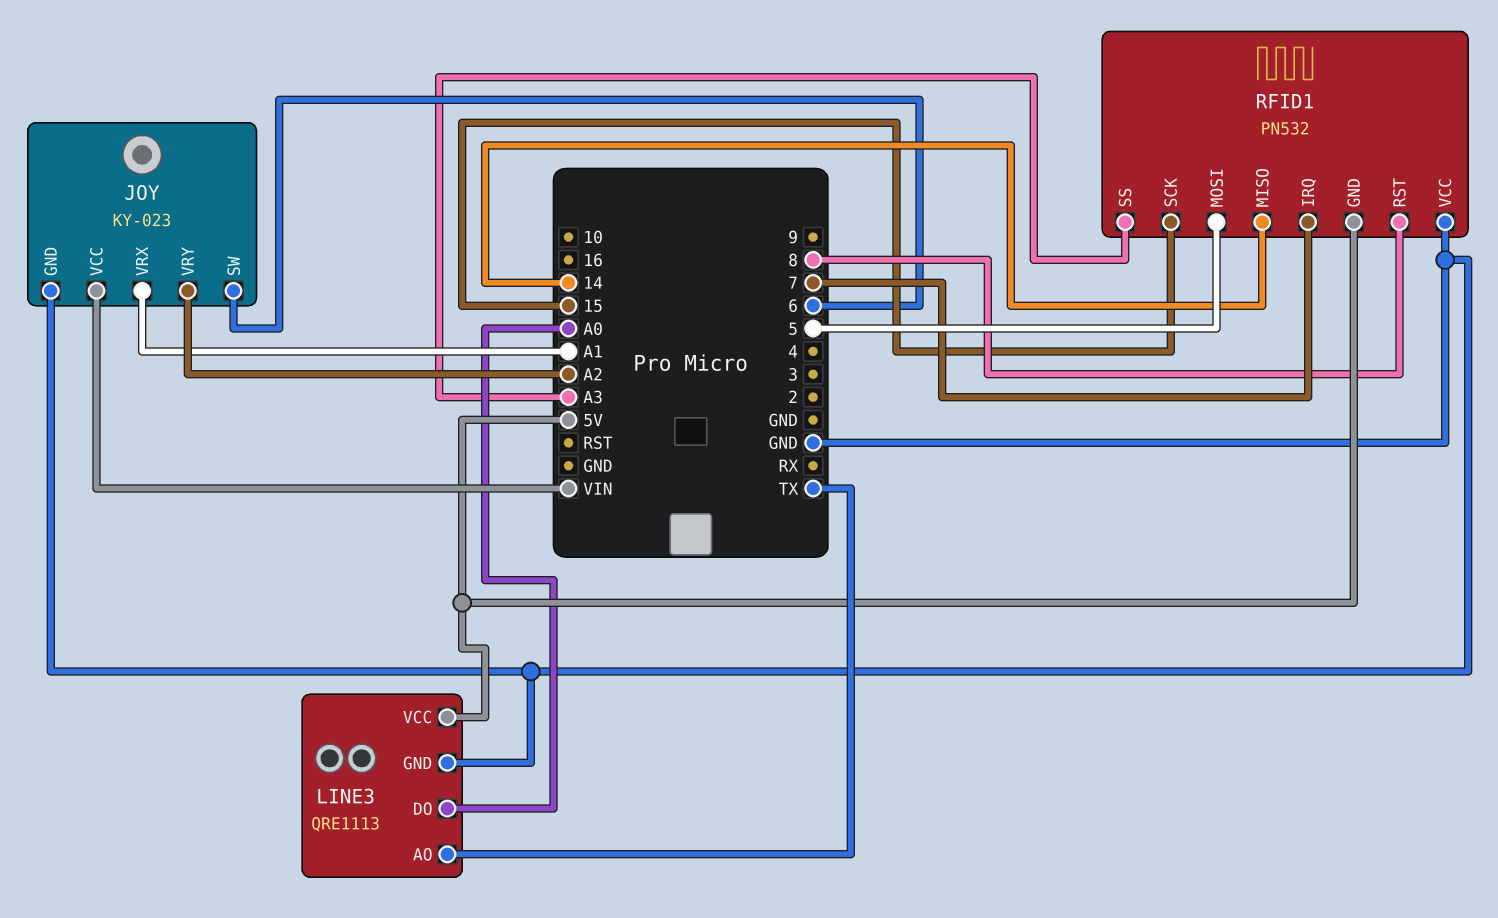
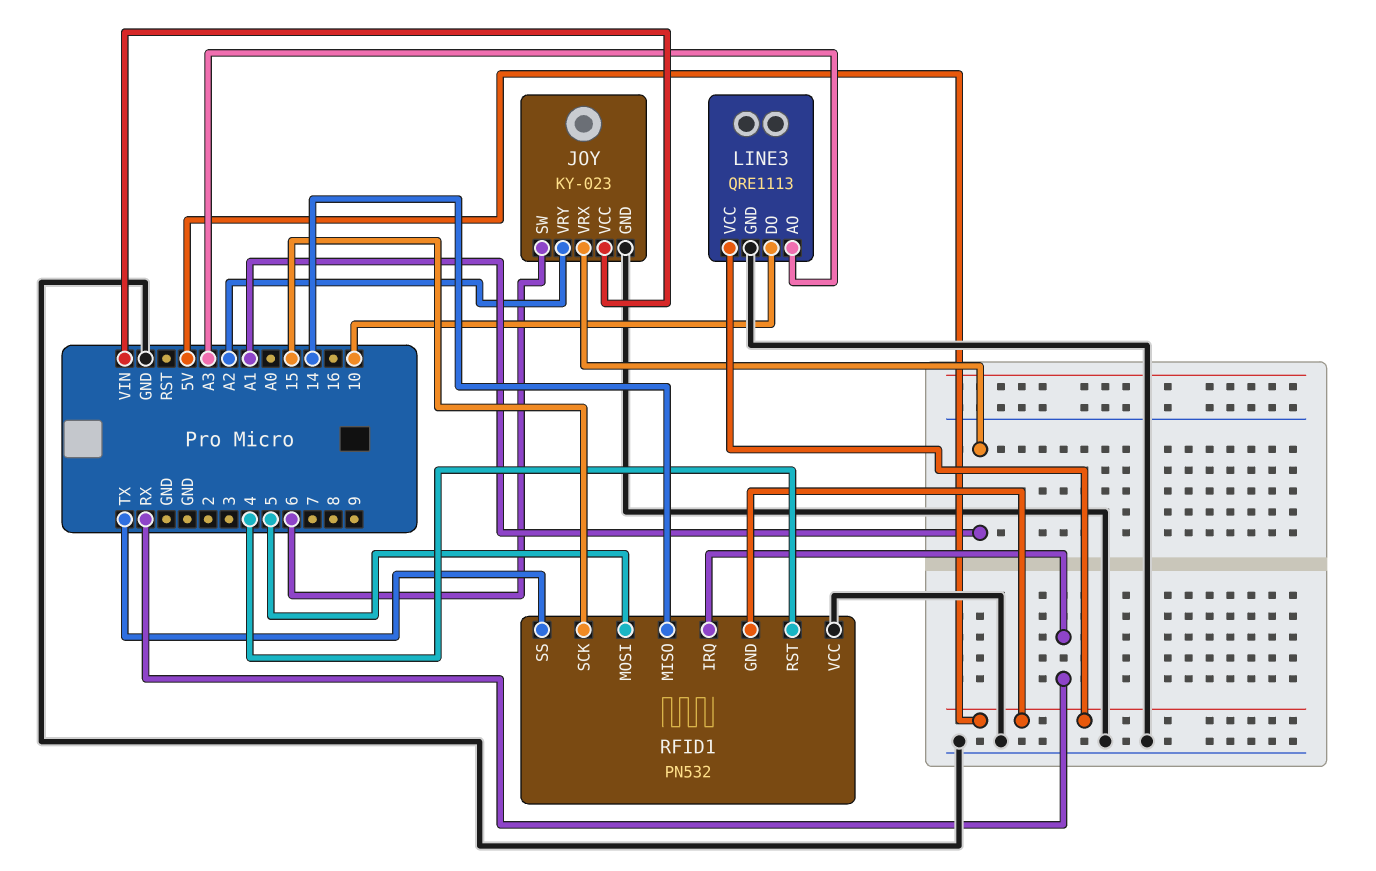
LINE3 pin AO: TX -> A3
LINE3 pin DO: A0 -> 10
RFID1 pin IRQ: 7 -> RX
RFID1 pin RST: 8 -> 4
RFID1 pin SS: A3 -> TX

